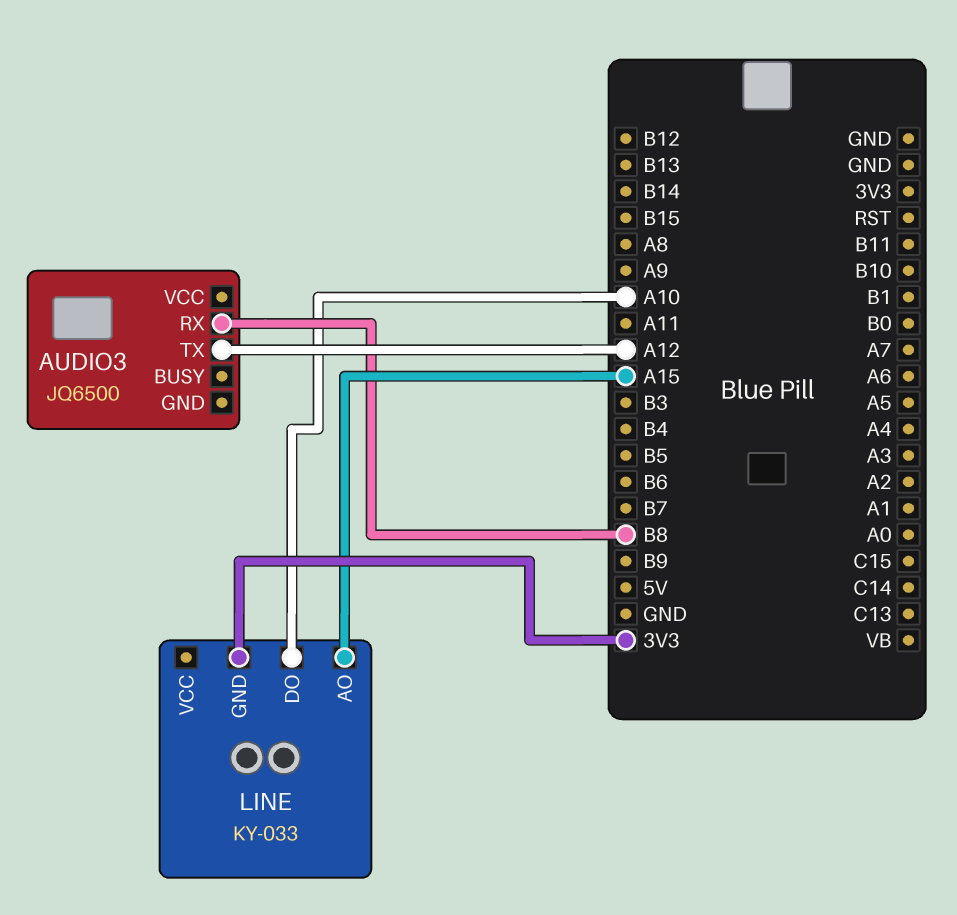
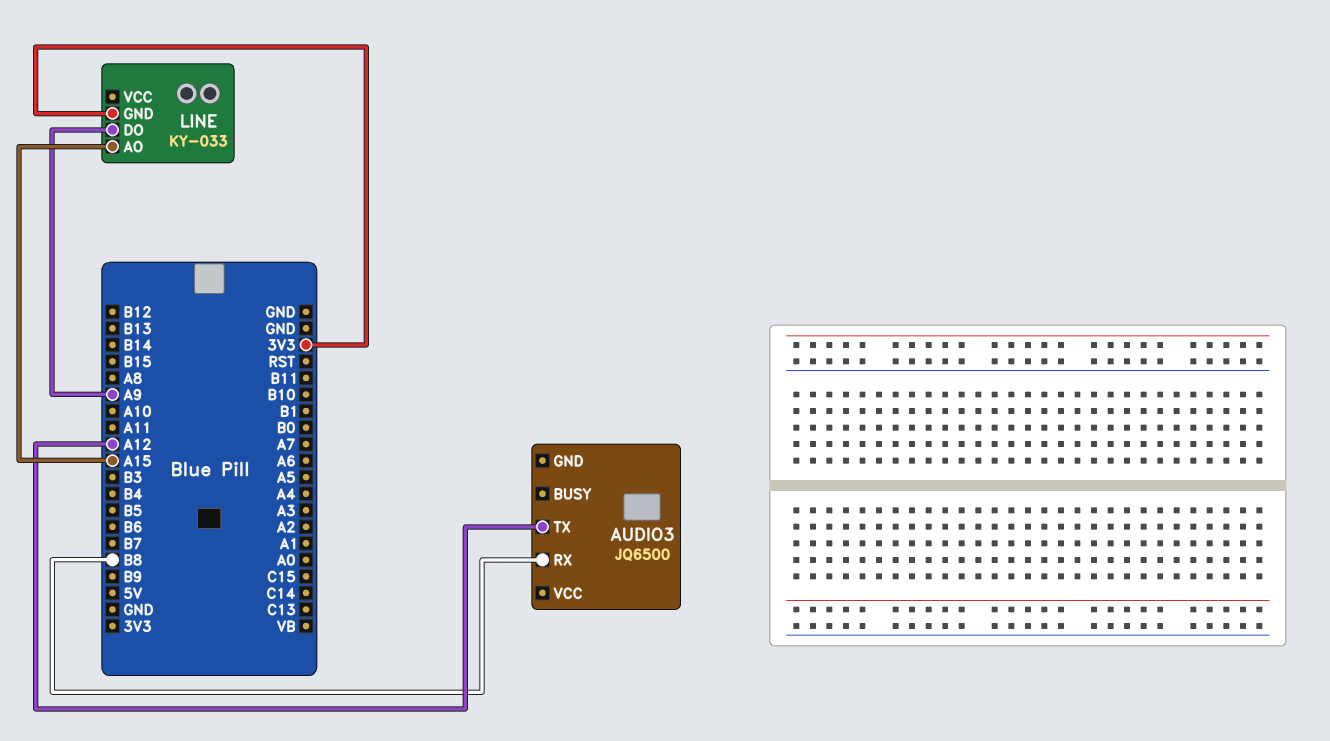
LINE pin DO: A10 -> A9

